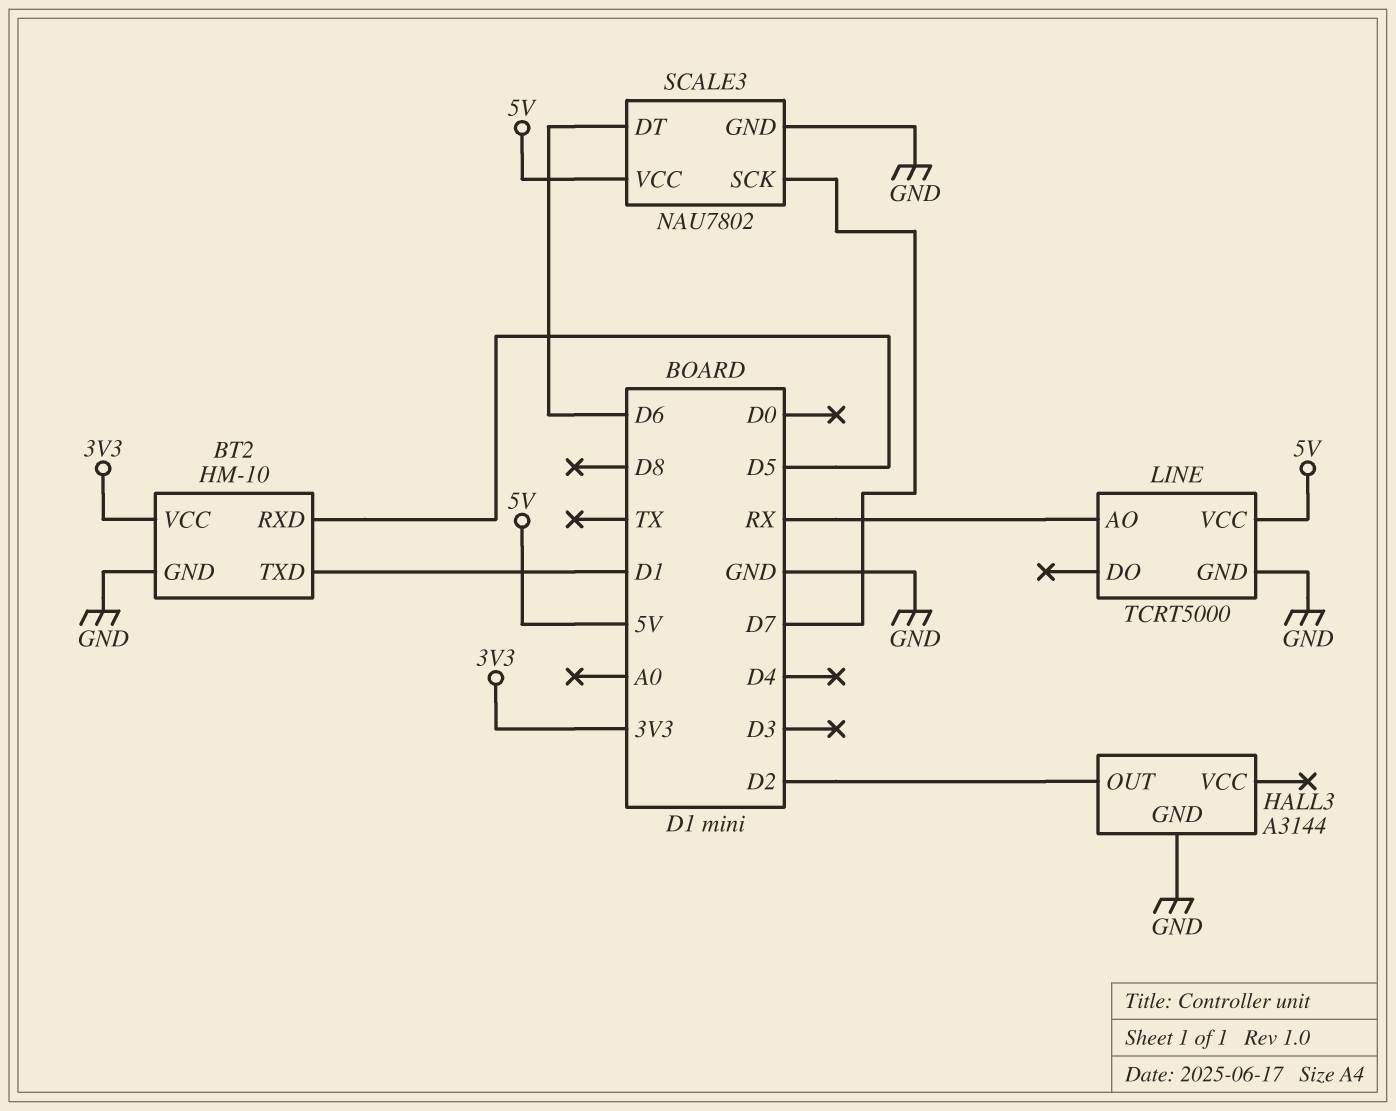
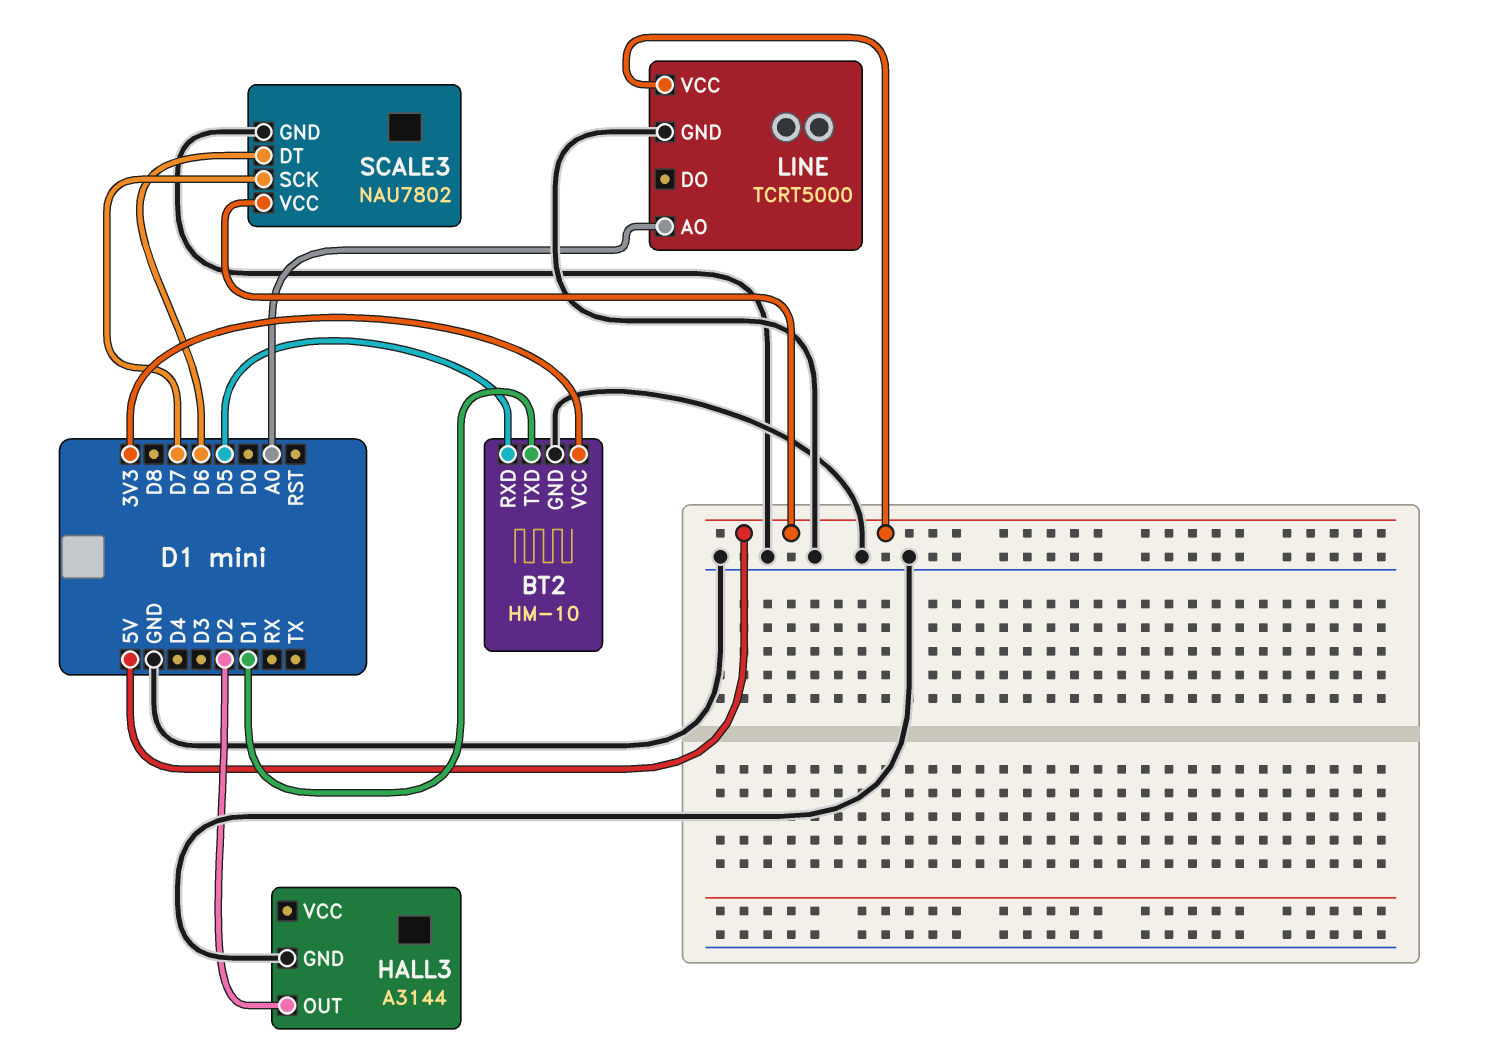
LINE pin AO: RX -> A0

